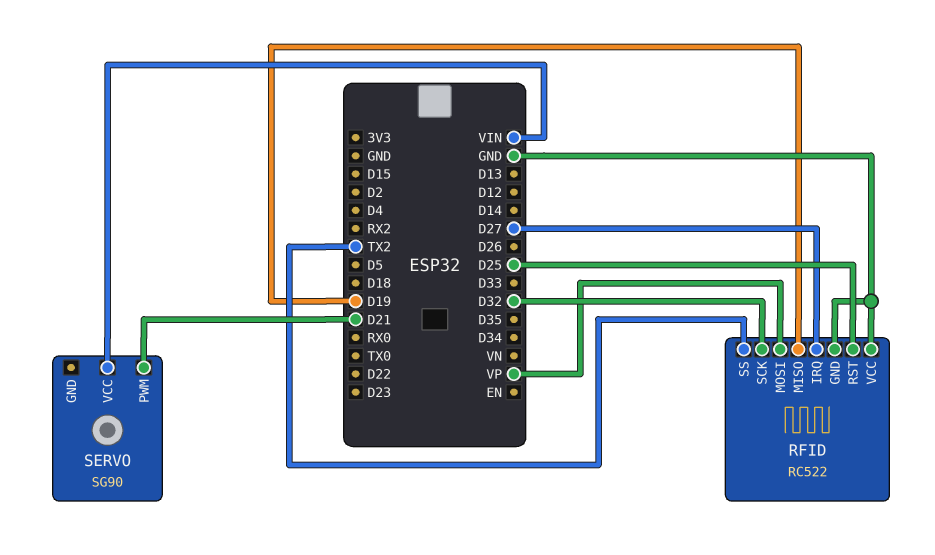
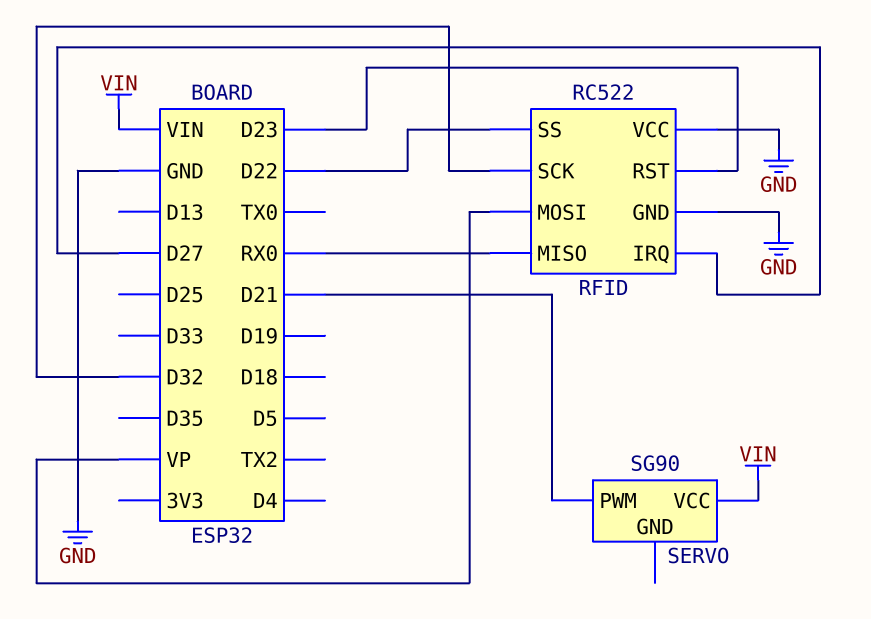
RFID pin MISO: D19 -> RX0
RFID pin RST: D25 -> D23
RFID pin SS: TX2 -> D22

